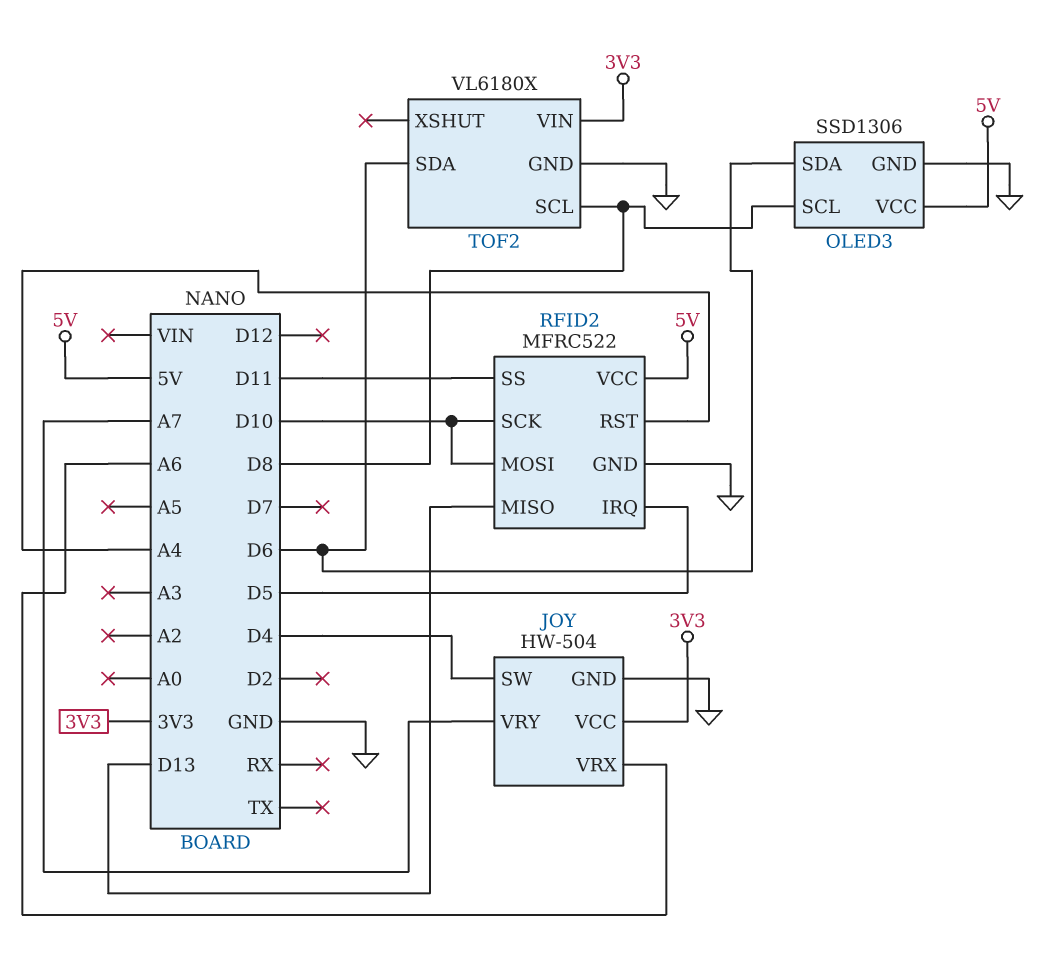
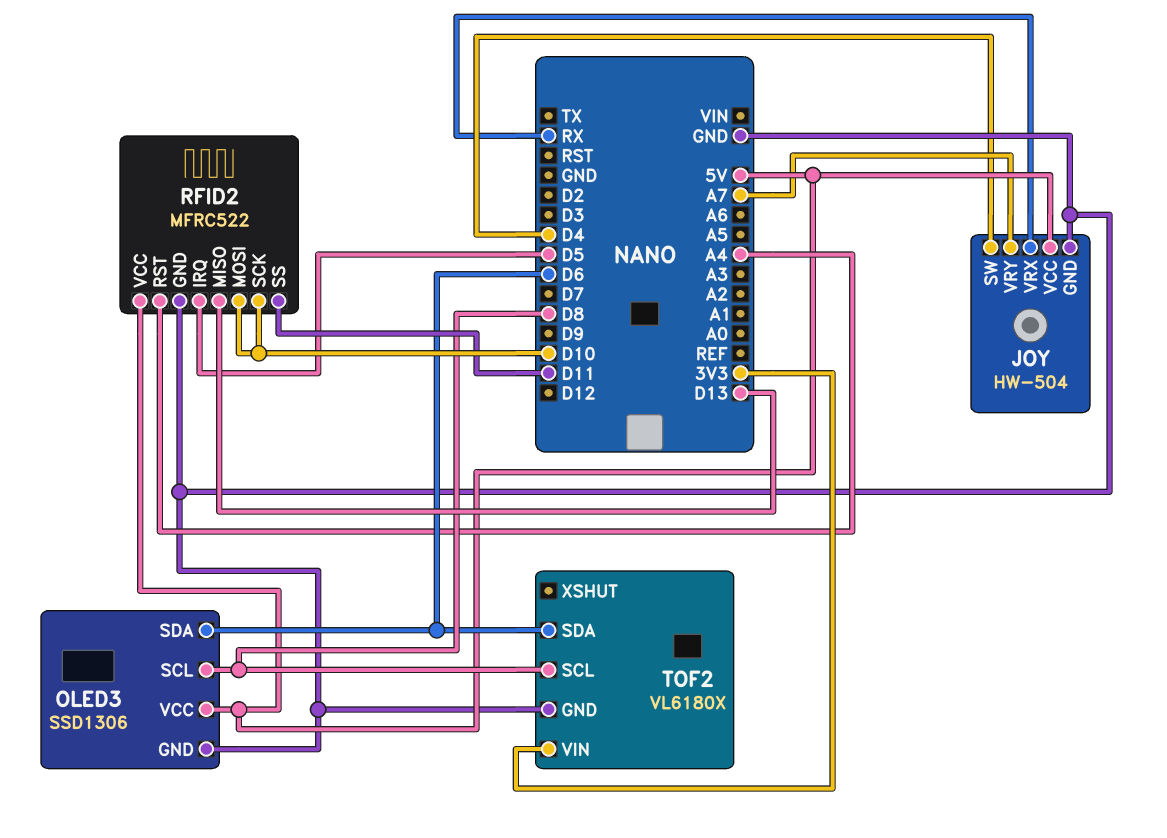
JOY pin VCC: 3V3 -> 5V
JOY pin VRX: A6 -> RX

